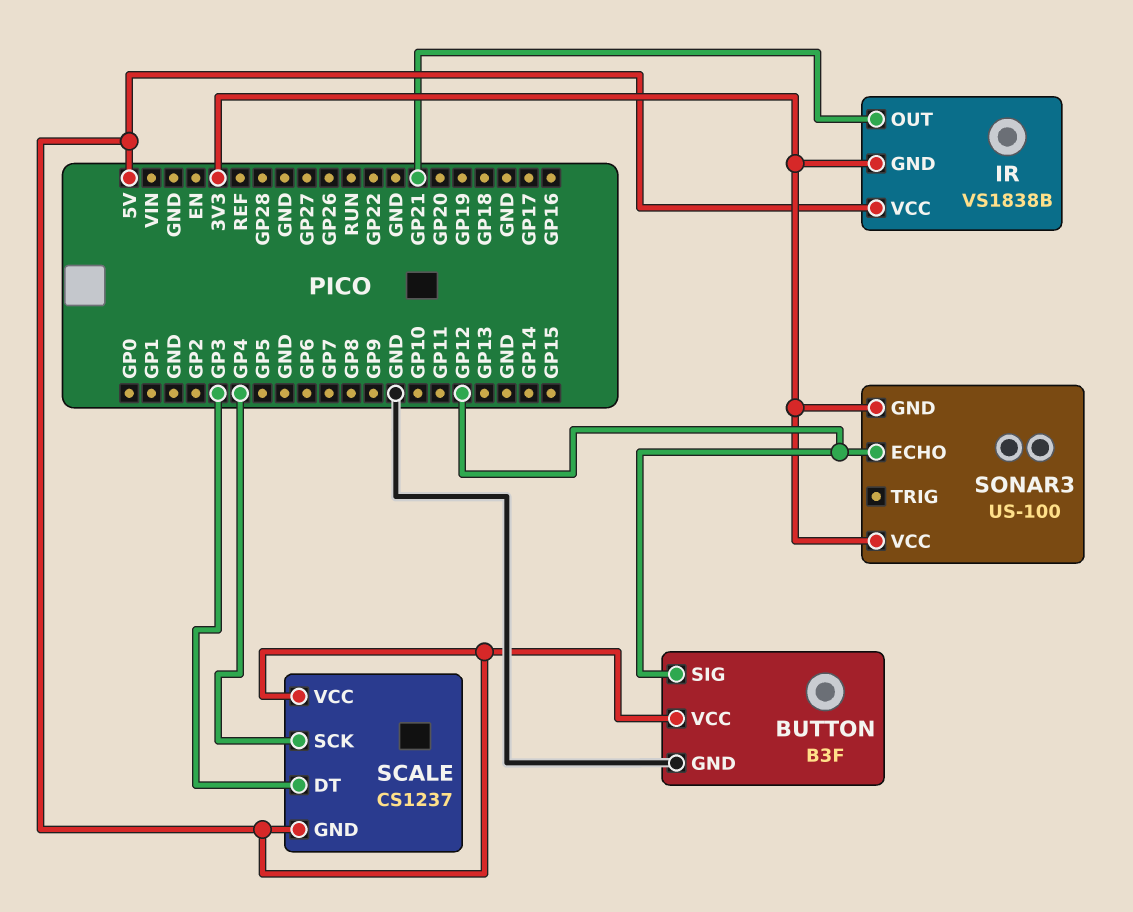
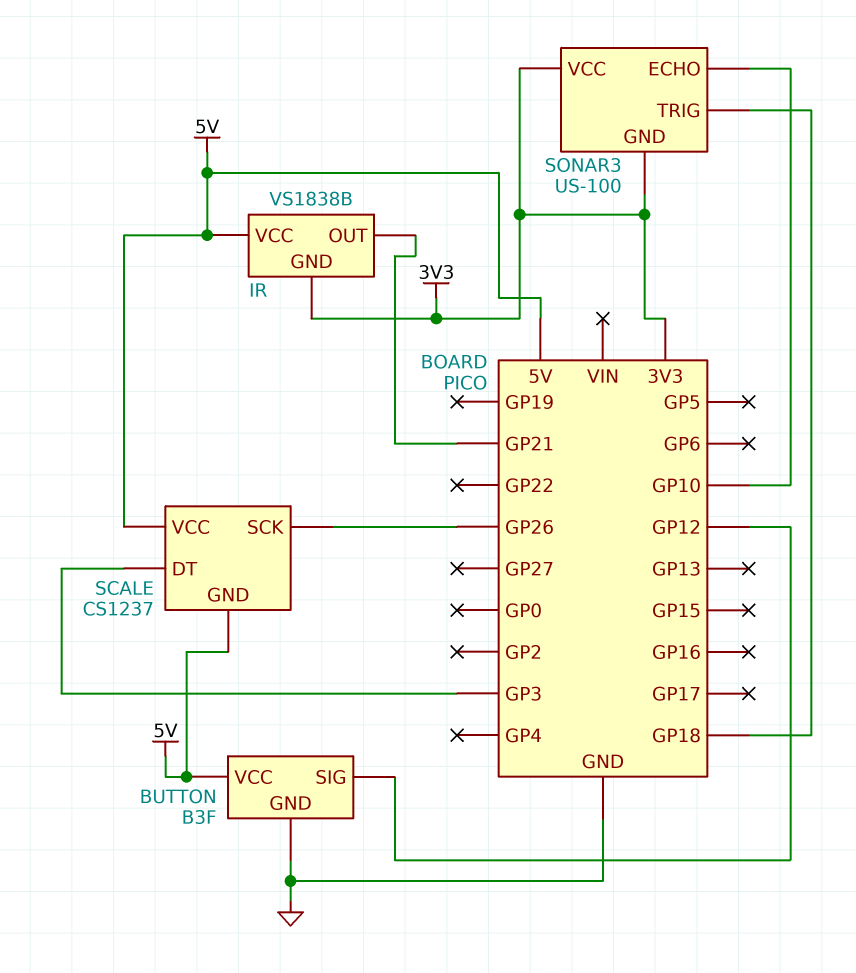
SCALE pin SCK: GP4 -> GP26
SONAR3 pin ECHO: GP12 -> GP10
SONAR3 pin TRIG: none -> GP18

